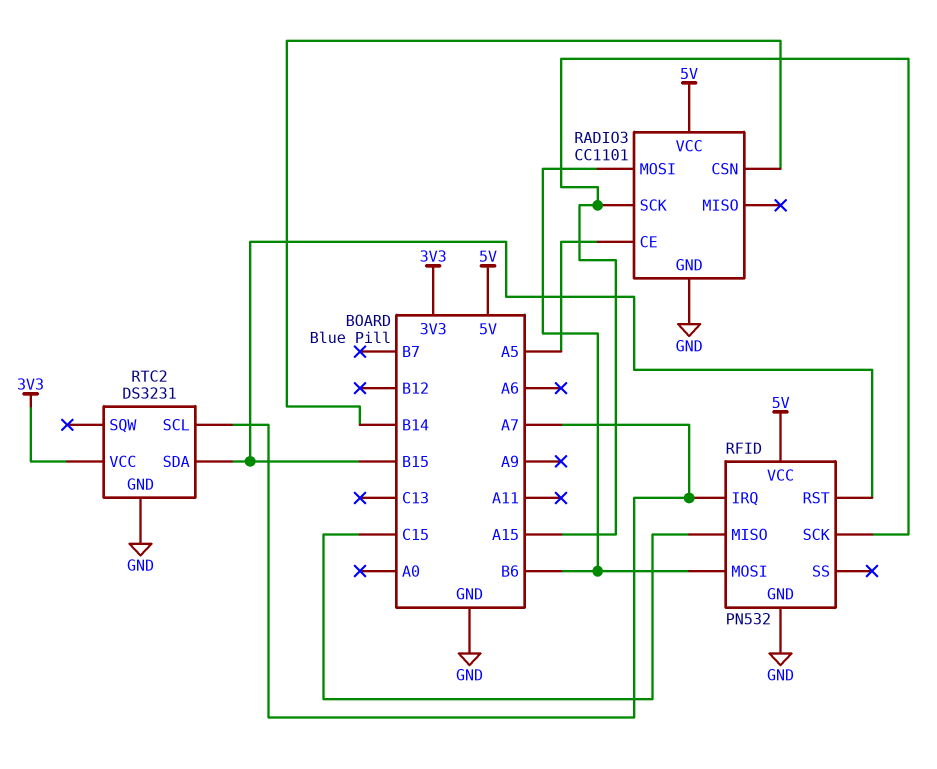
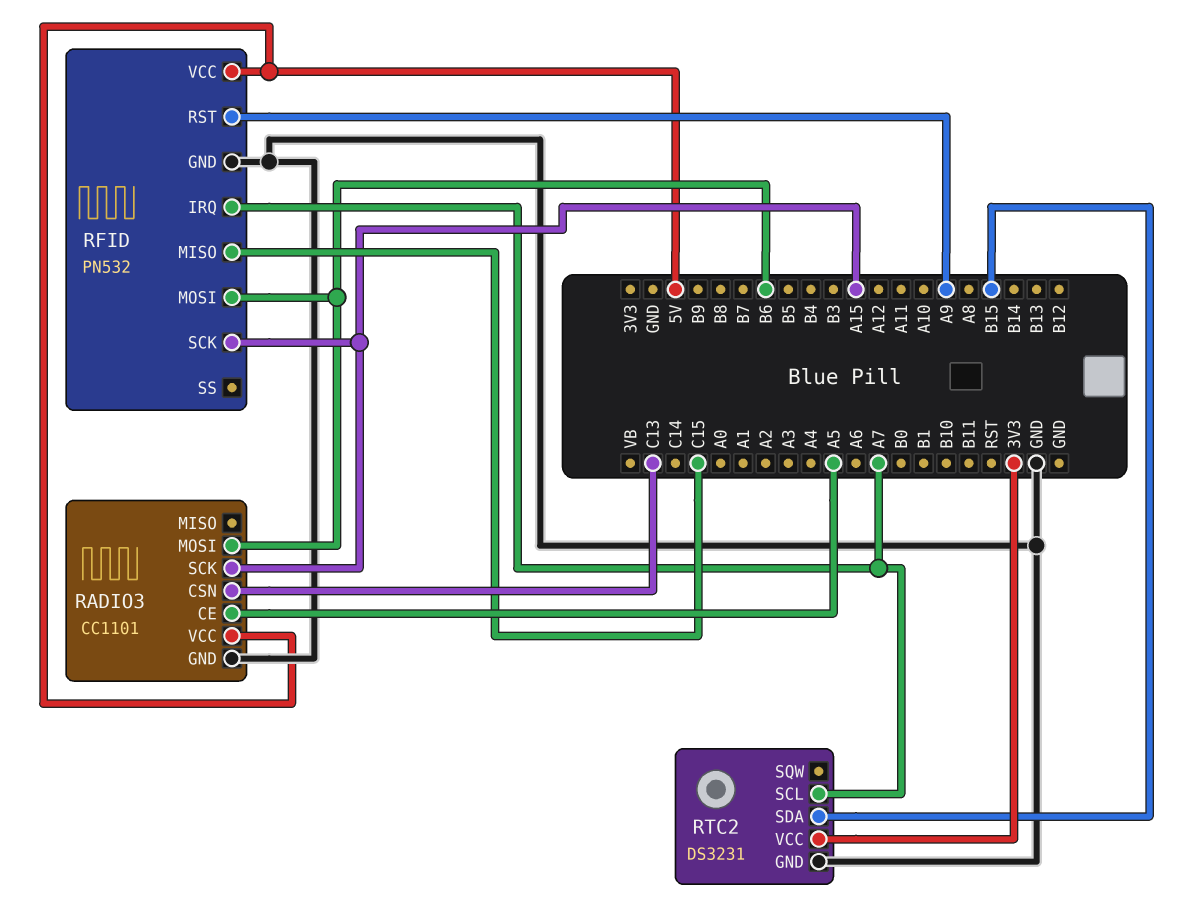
RADIO3 pin CSN: B14 -> C13
RFID pin RST: B15 -> A9

